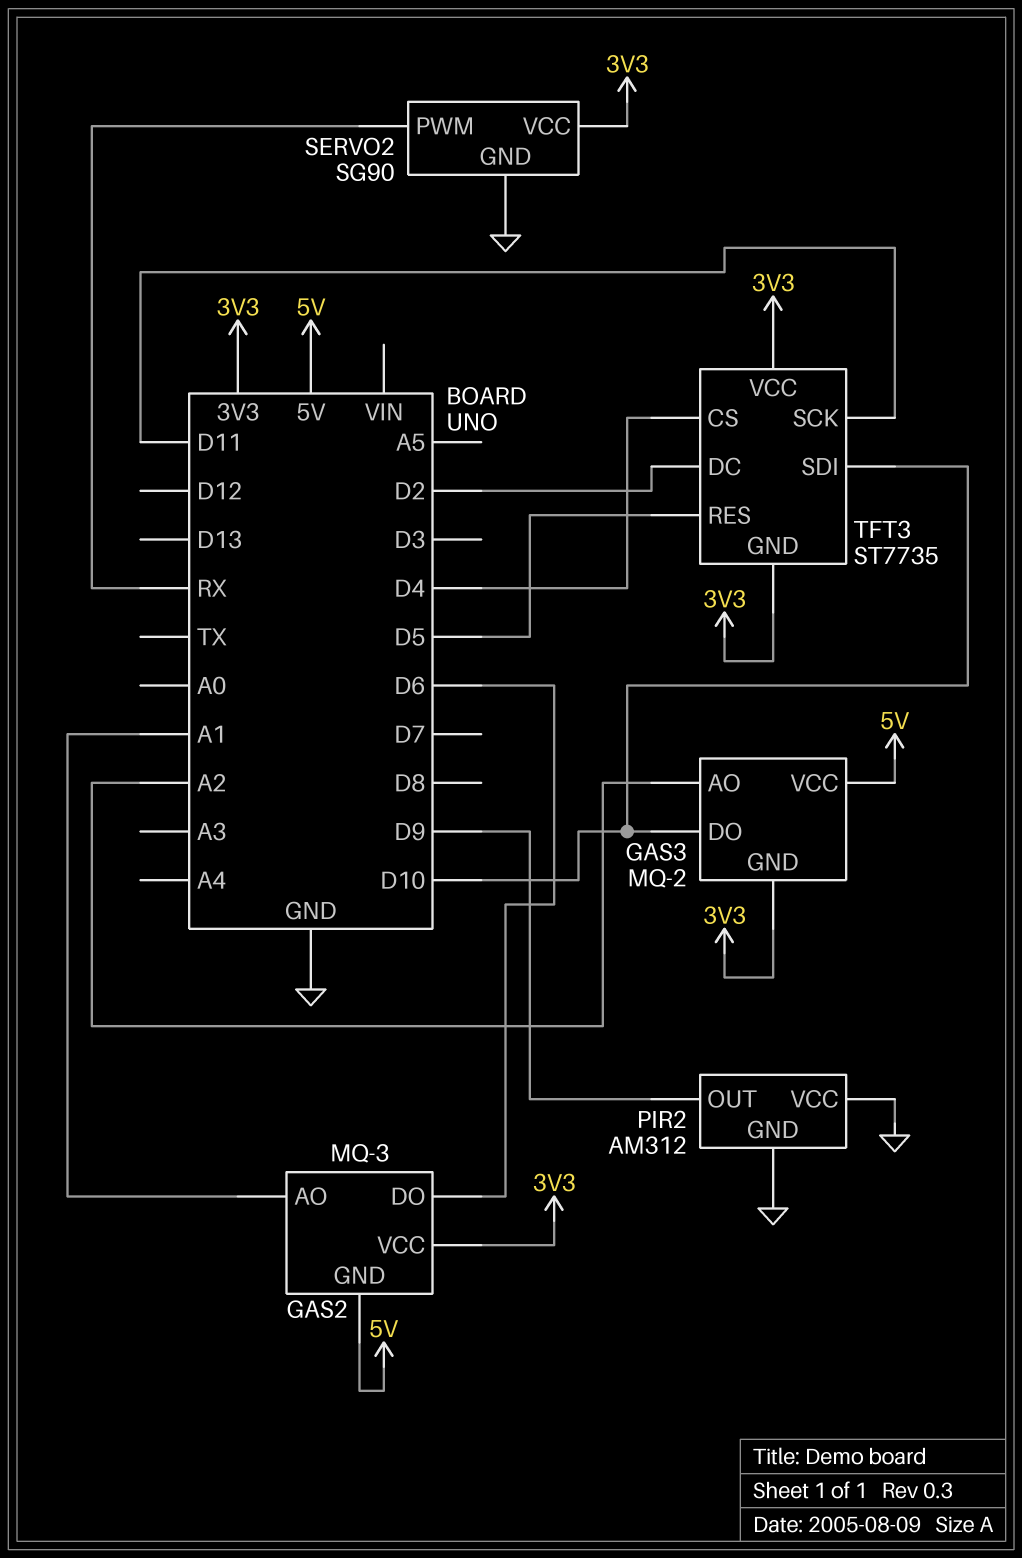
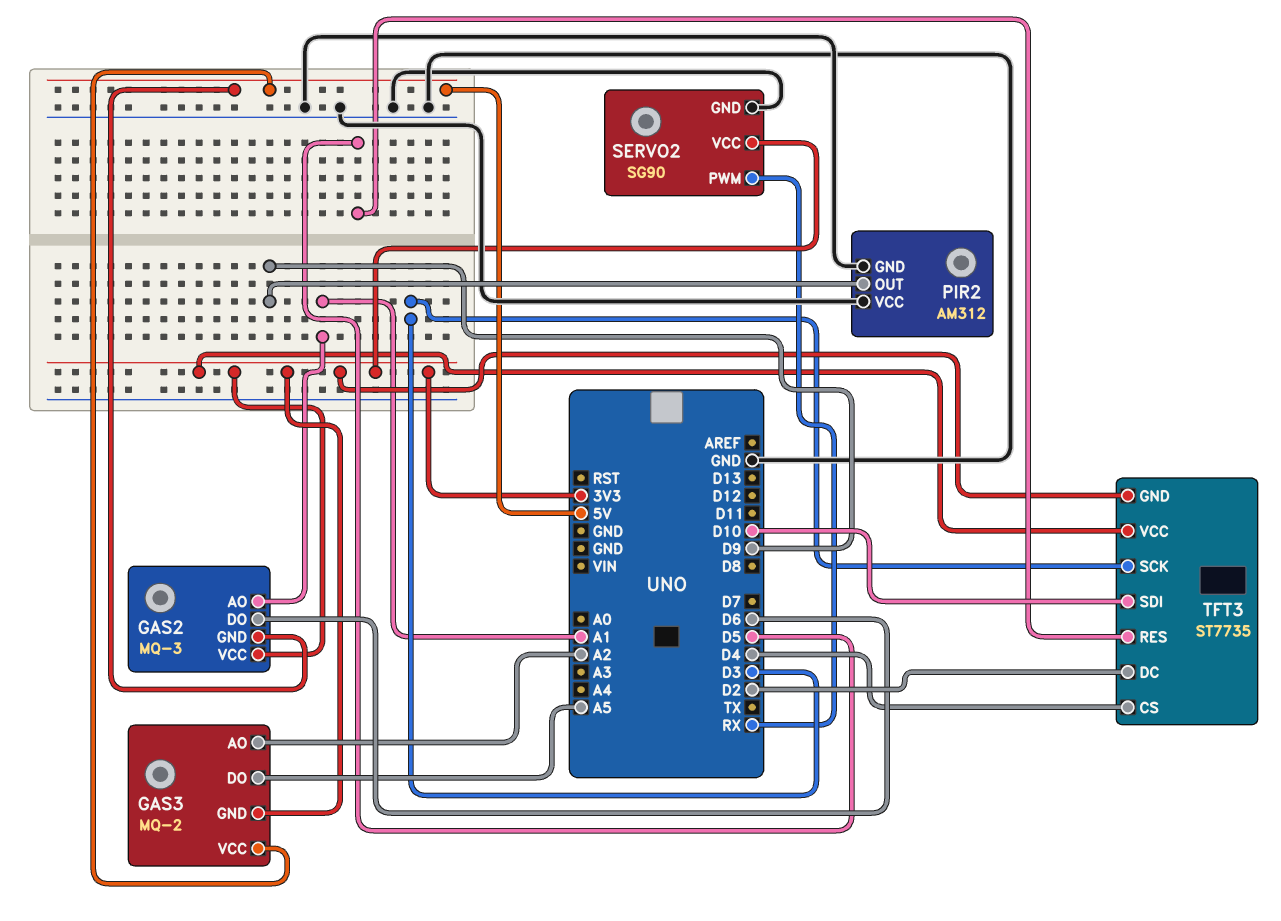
GAS3 pin DO: D10 -> A5
TFT3 pin SCK: D11 -> D3

